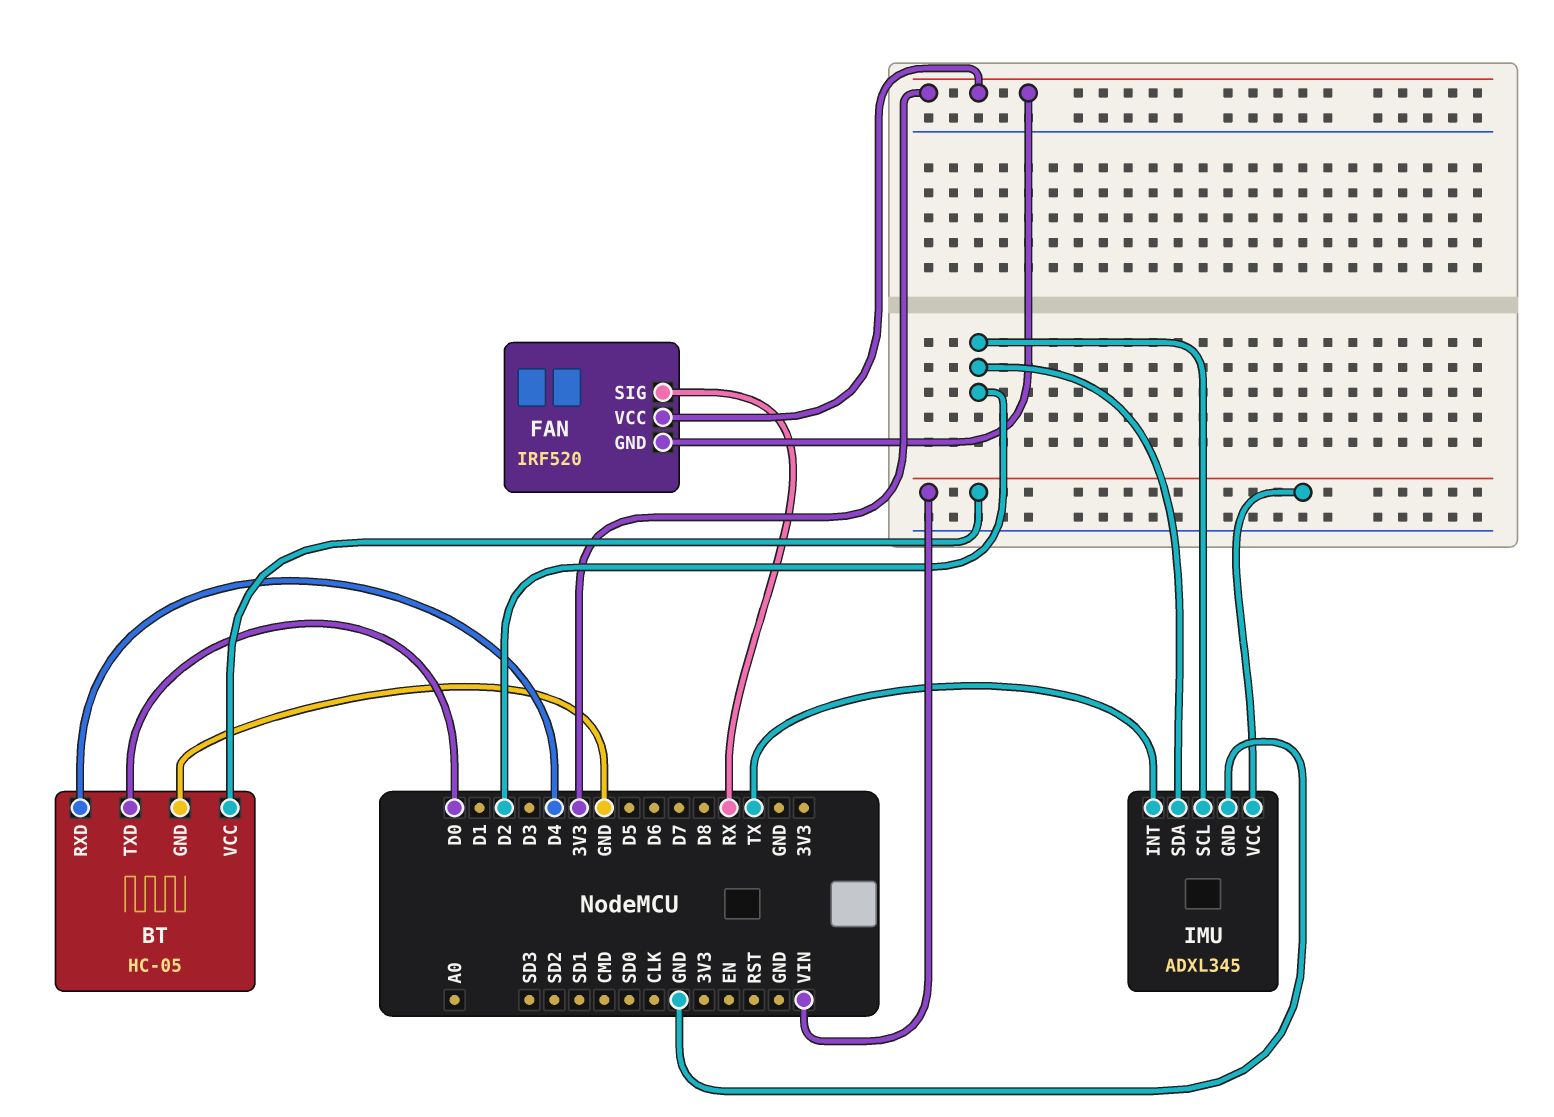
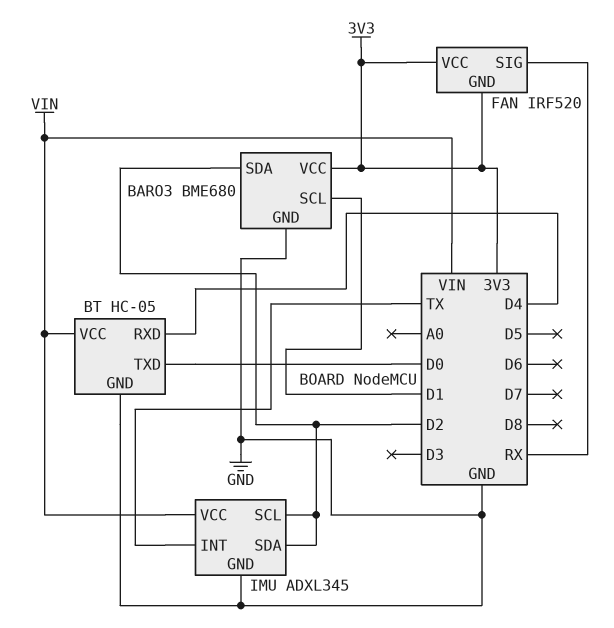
BARO3: none -> BME680
BARO3 pin GND: none -> GND
BARO3 pin SCL: none -> D1
BARO3 pin SDA: none -> D2
BARO3 pin VCC: none -> 3V3

